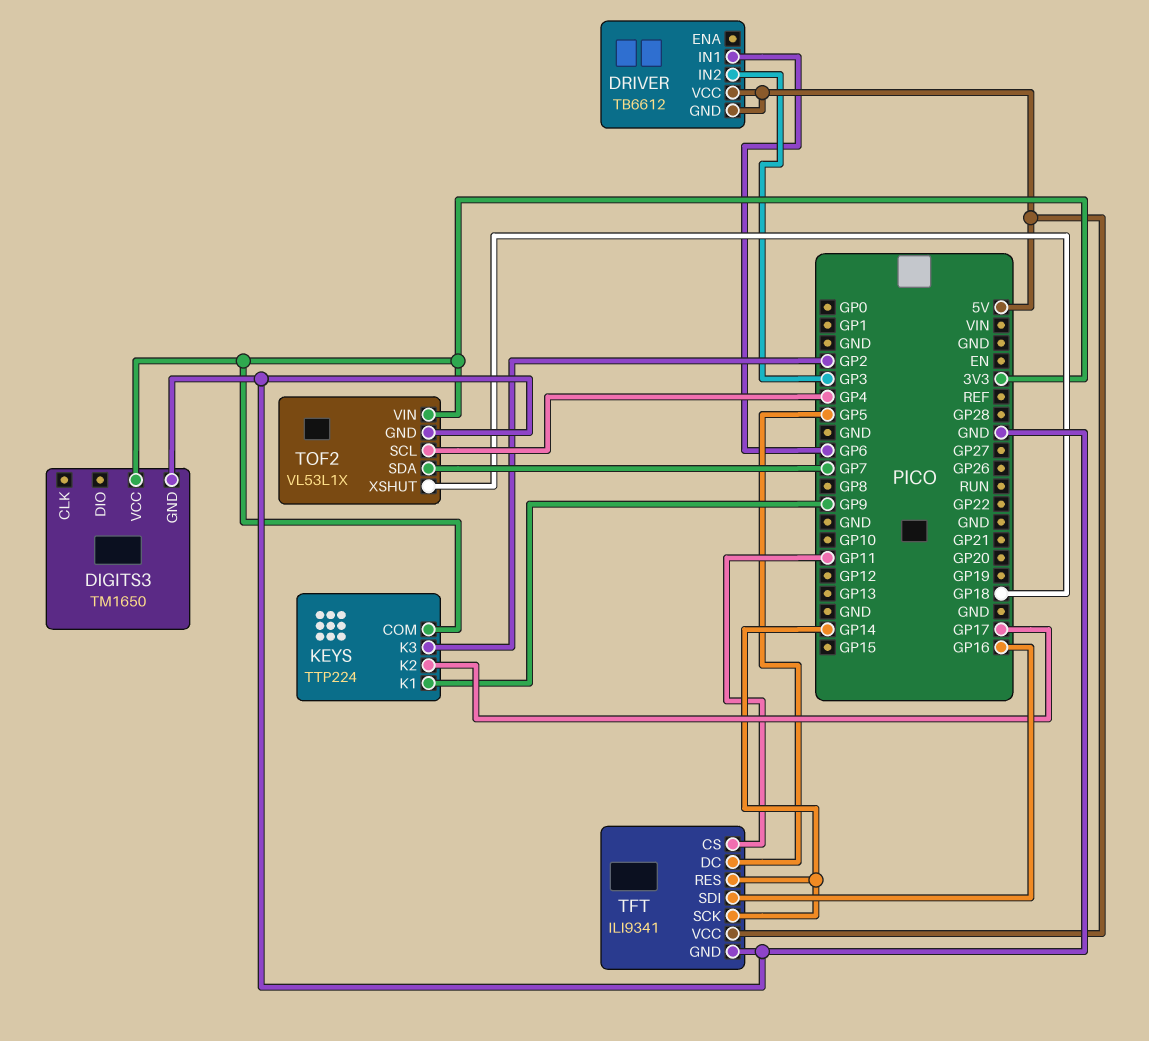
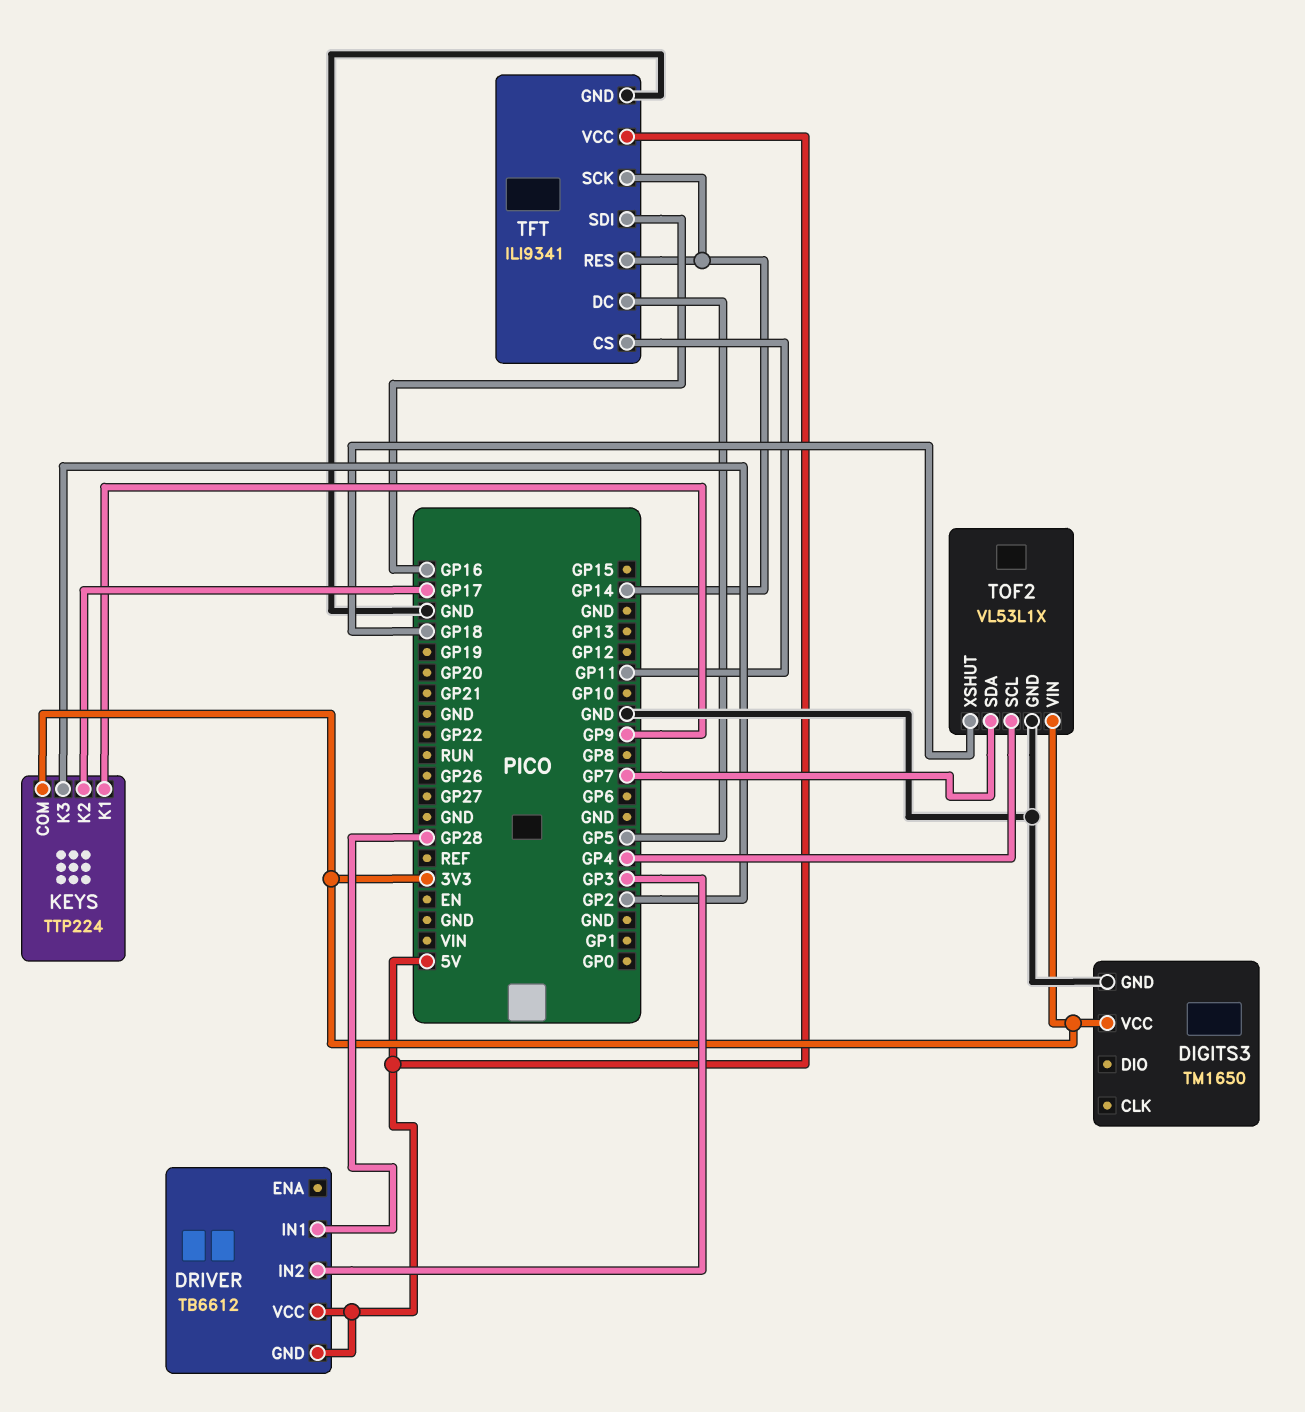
DRIVER pin IN1: GP6 -> GP28

